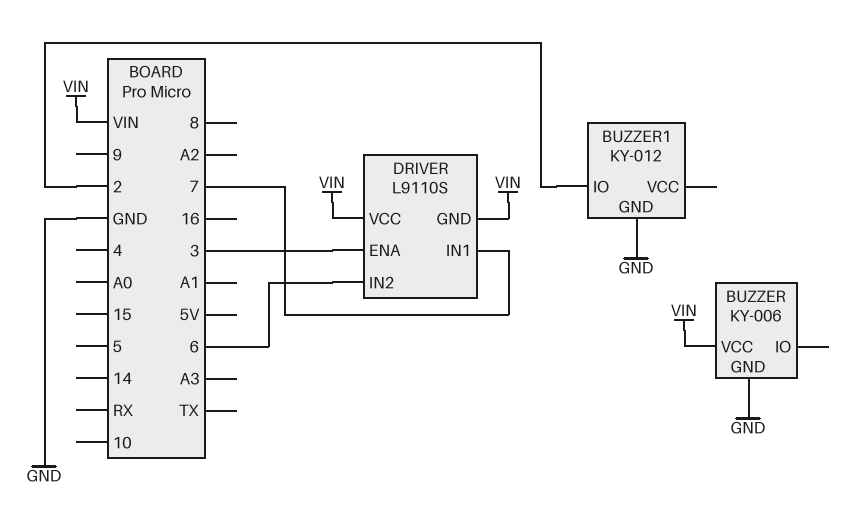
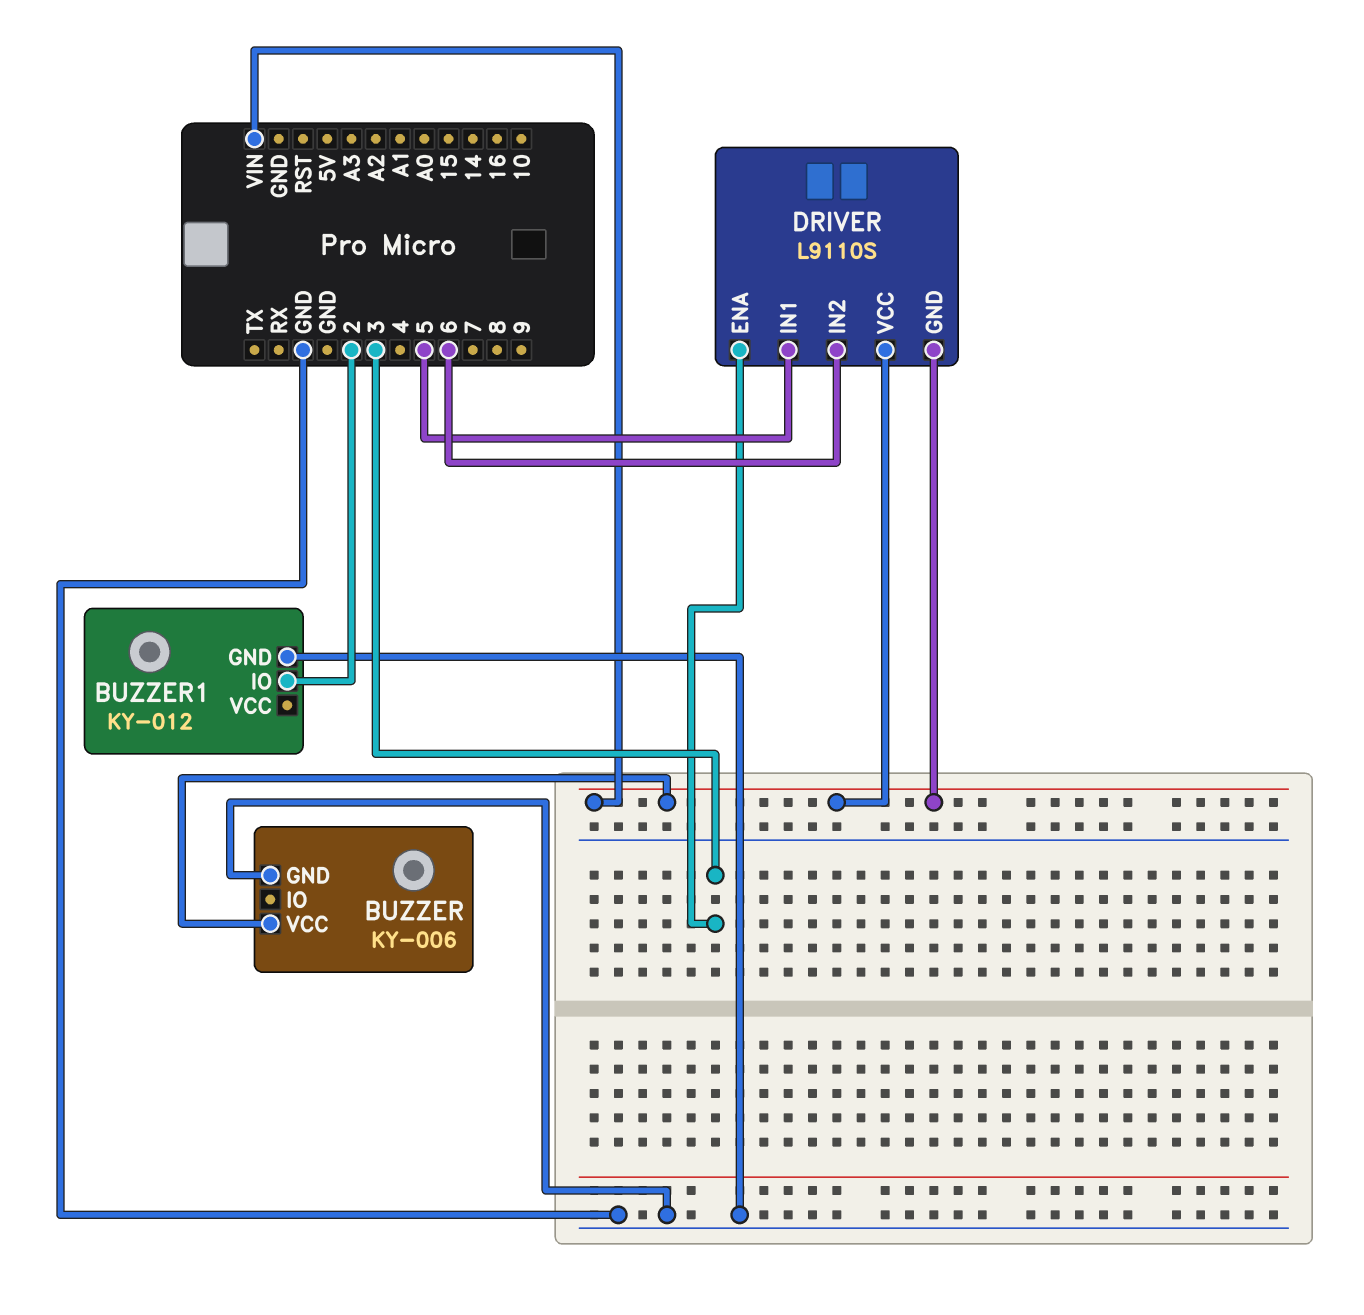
DRIVER pin IN1: 7 -> 5

